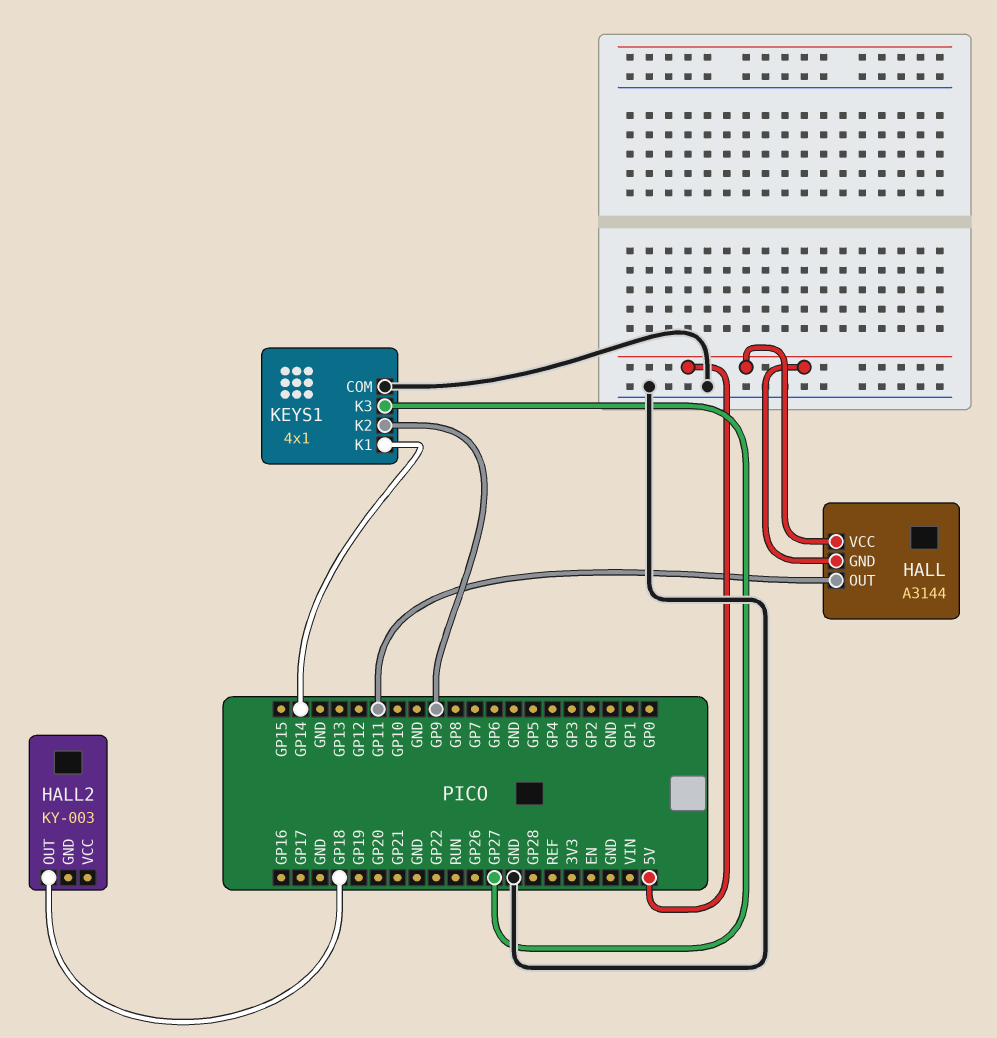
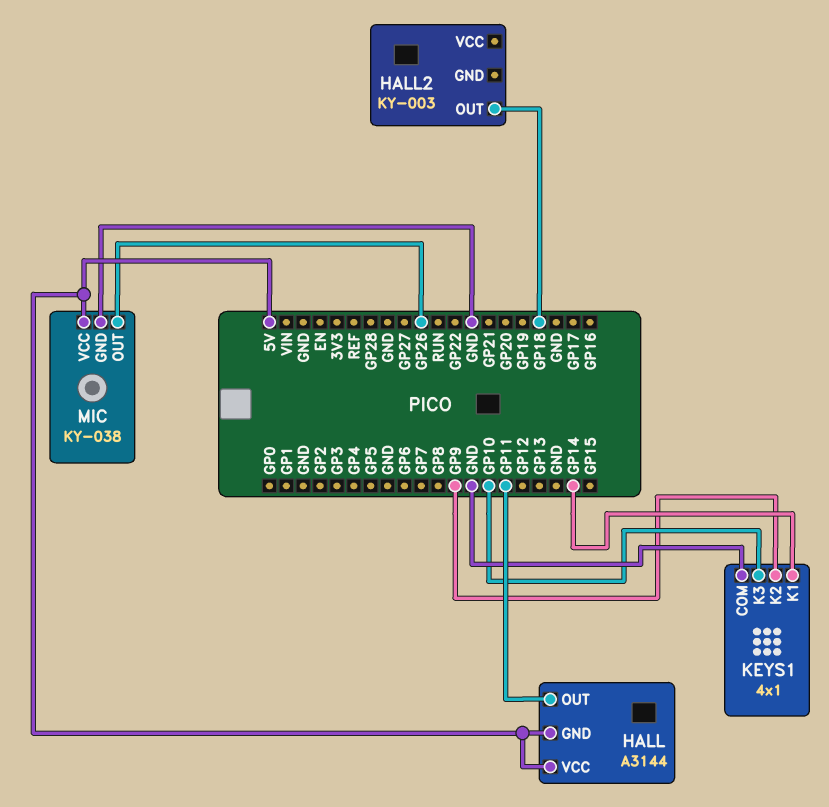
KEYS1 pin K3: GP27 -> GP10
MIC: none -> KY-038
MIC pin GND: none -> GND
MIC pin OUT: none -> GP26
MIC pin VCC: none -> 5V

